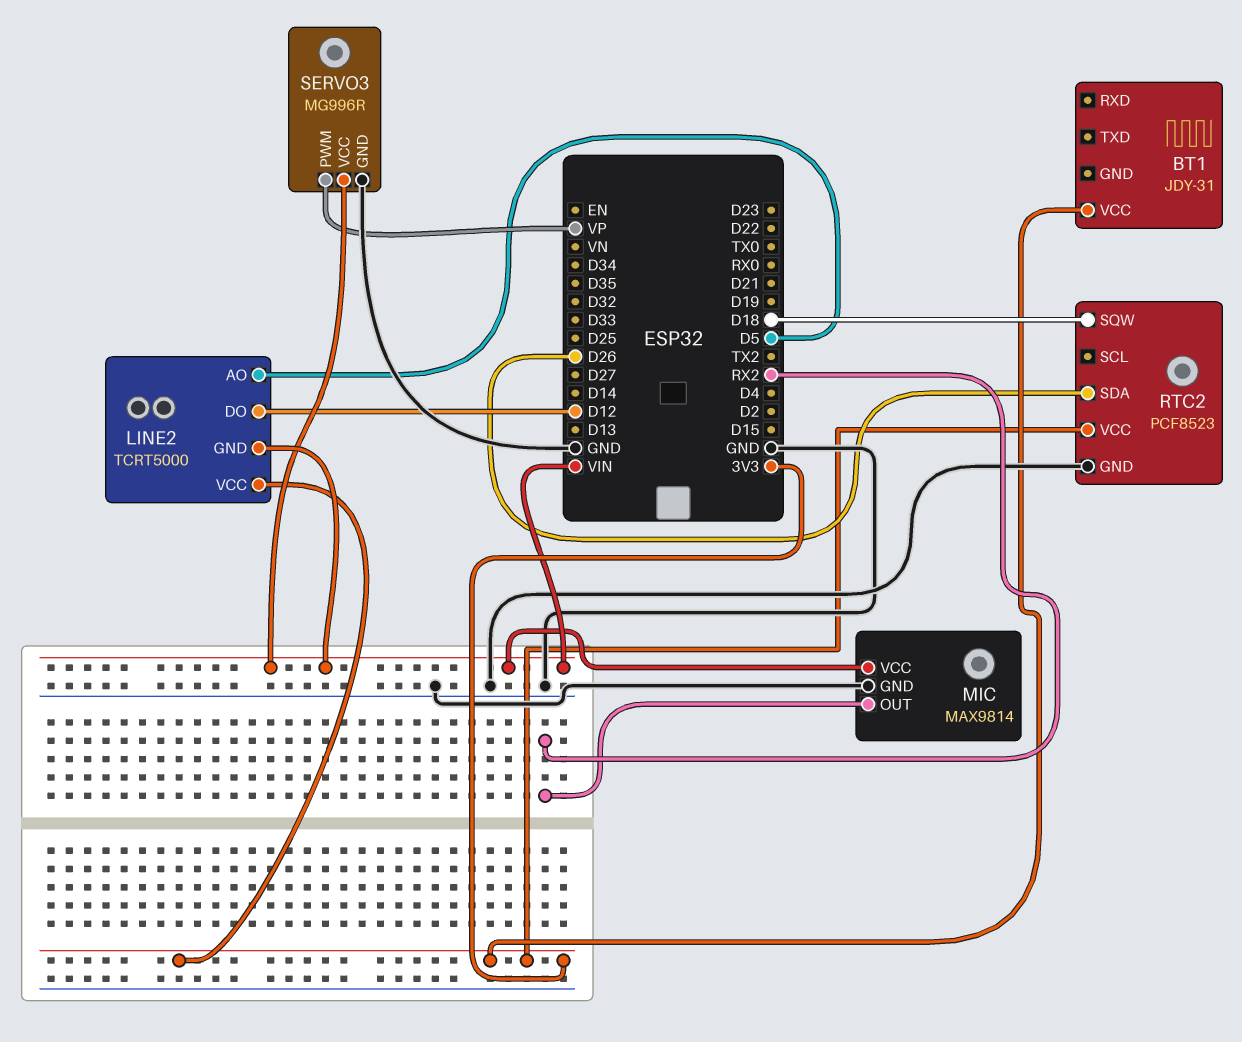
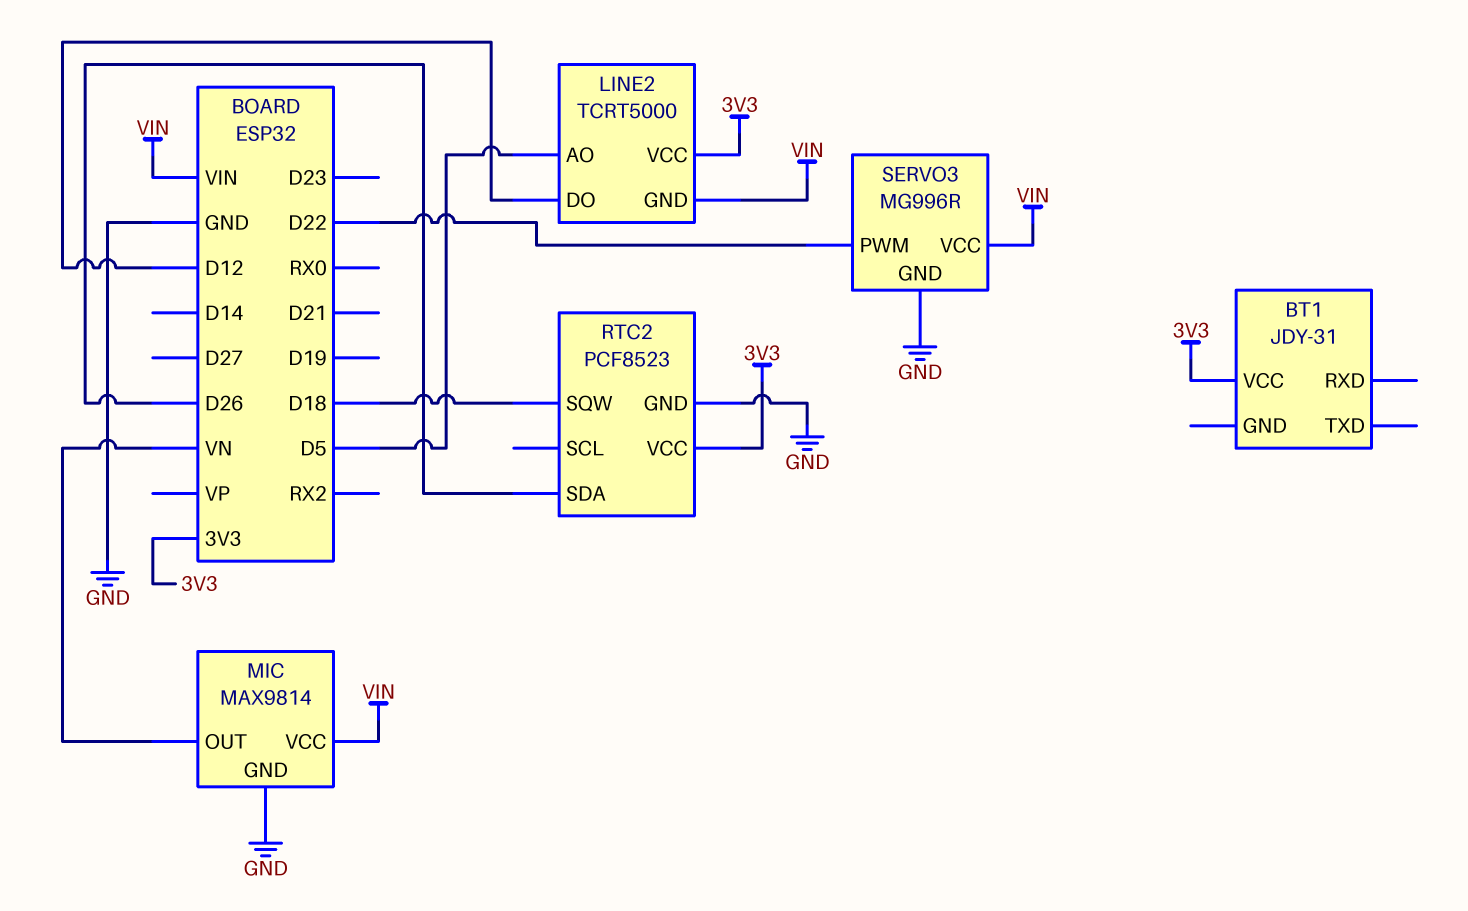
MIC pin OUT: RX2 -> VN
SERVO3 pin PWM: VP -> D22

